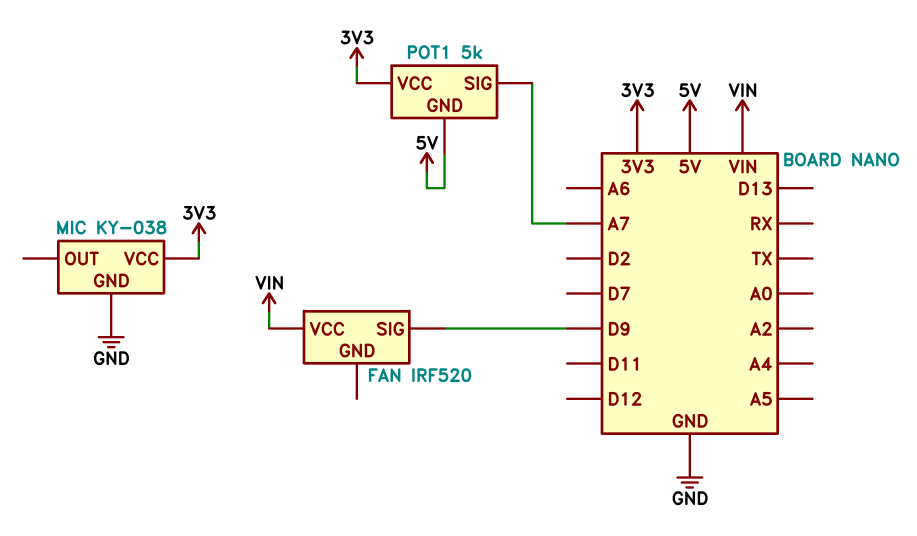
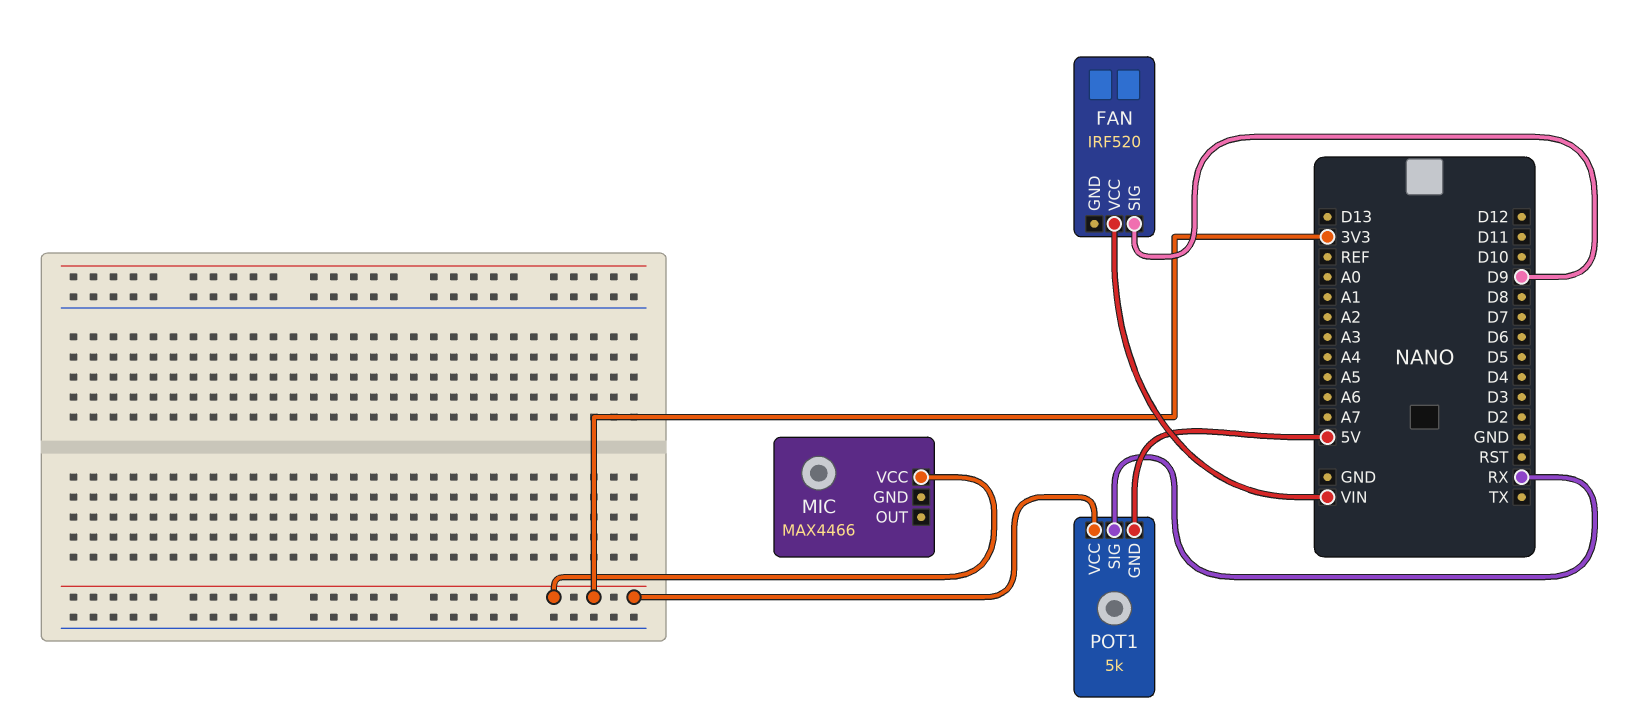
MIC: KY-038 -> MAX4466
MIC pin GND: GND -> none
POT1 pin SIG: A7 -> RX

